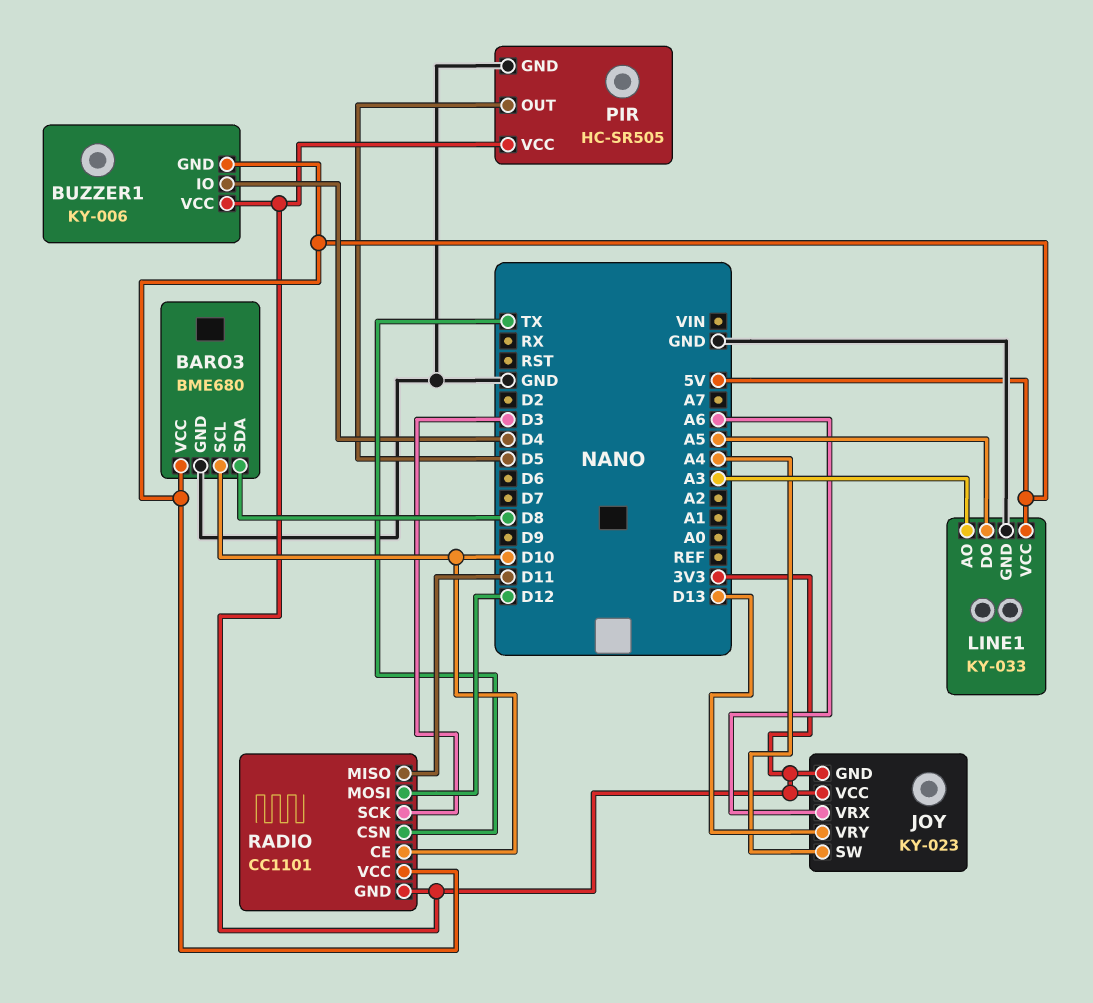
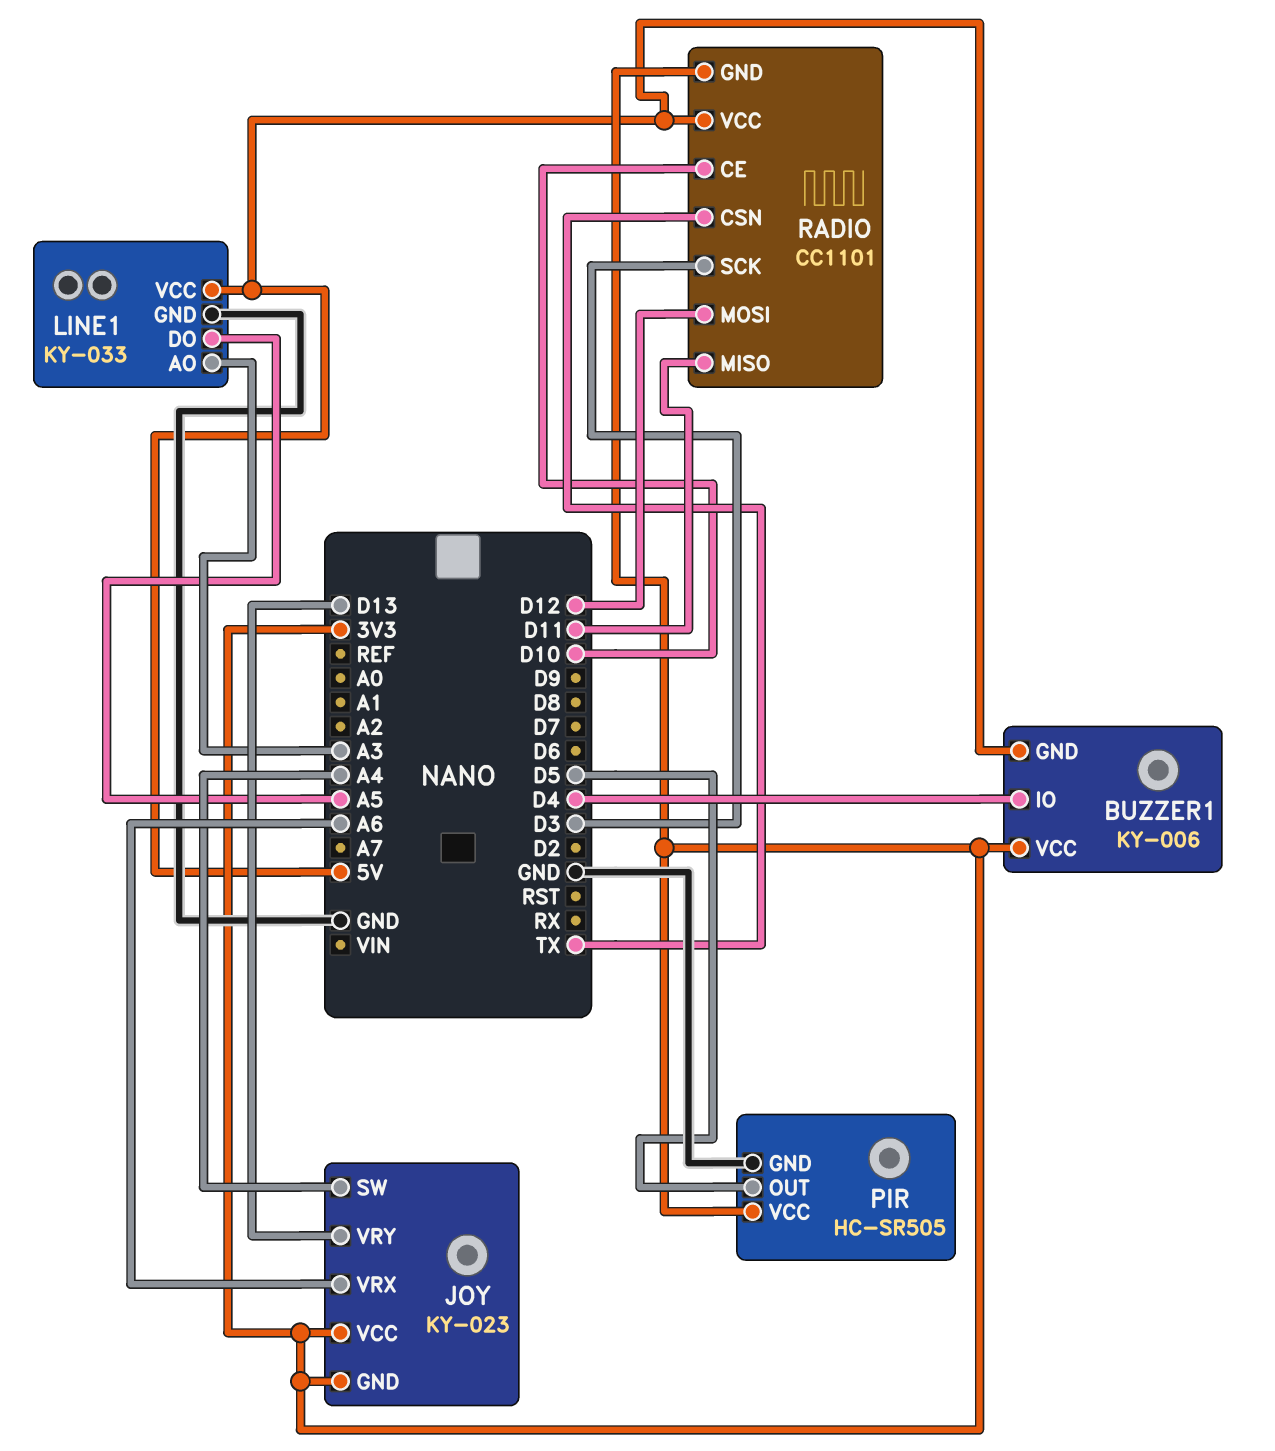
BARO3: BME680 -> none
BARO3 pin GND: GND -> none
BARO3 pin SCL: D10 -> none
BARO3 pin SDA: D8 -> none
BARO3 pin VCC: 5V -> none

